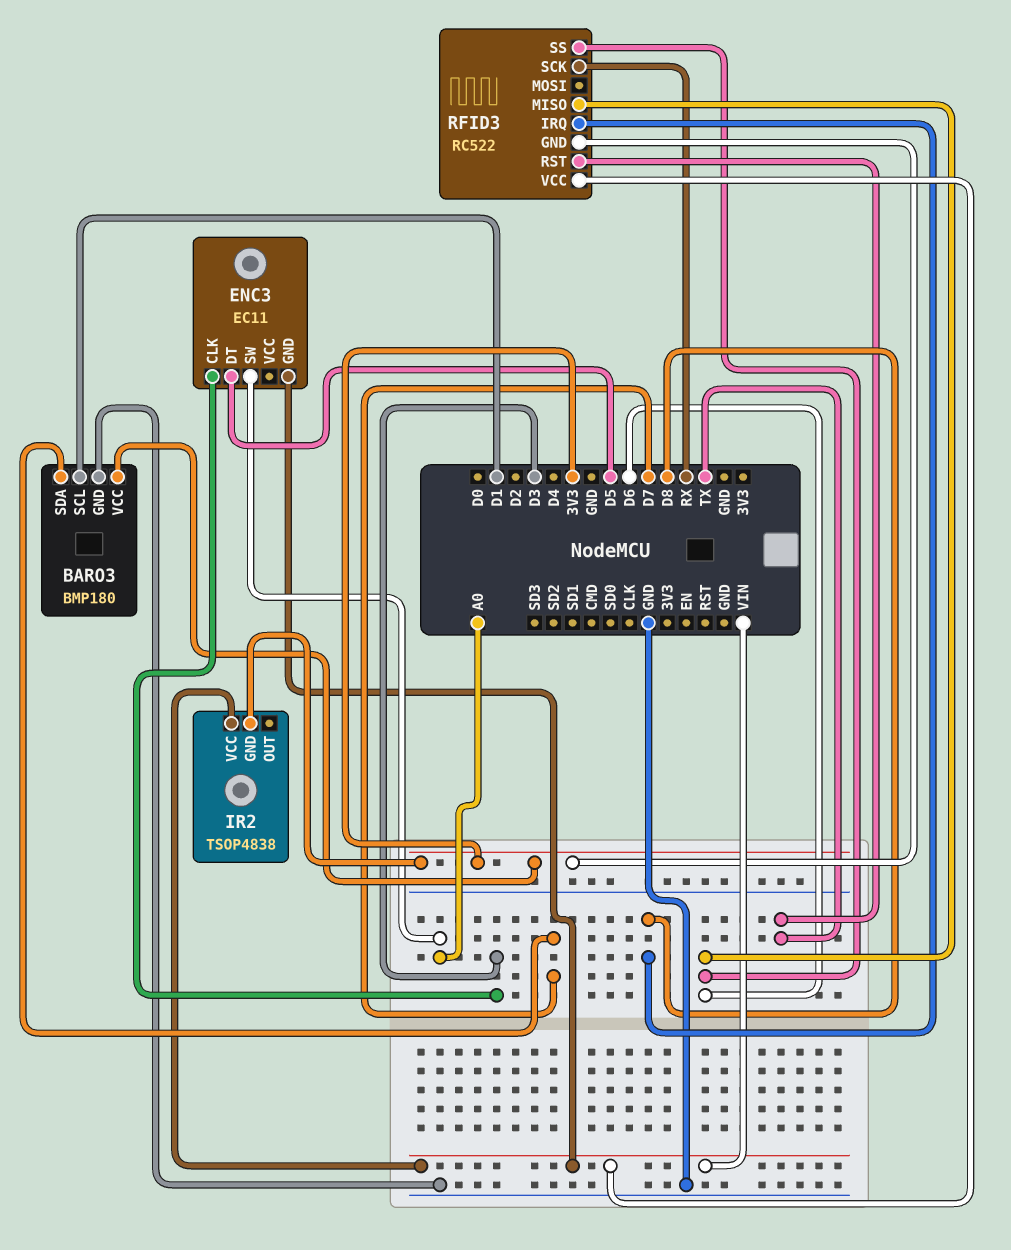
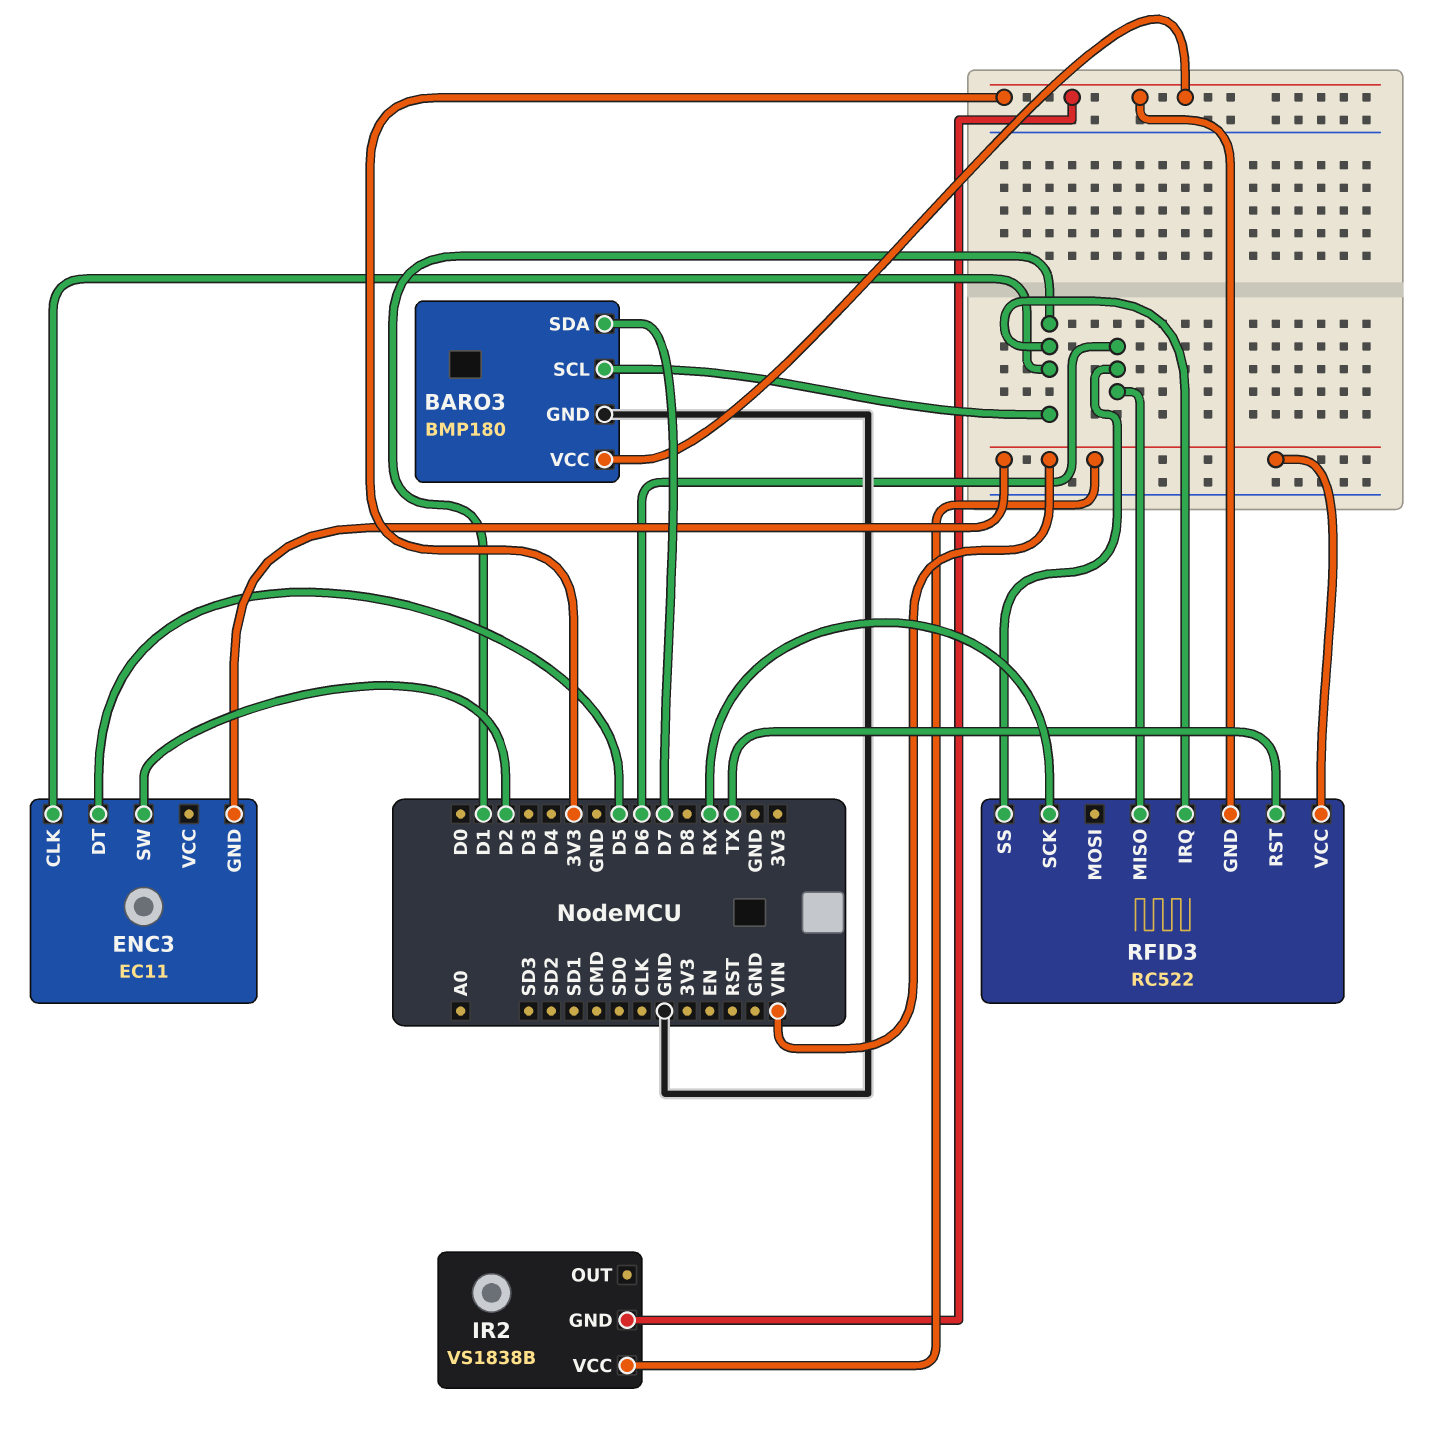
ENC3 pin CLK: D3 -> D1
ENC3 pin SW: A0 -> D2
IR2: TSOP4838 -> VS1838B
RFID3 pin IRQ: D8 -> D1

